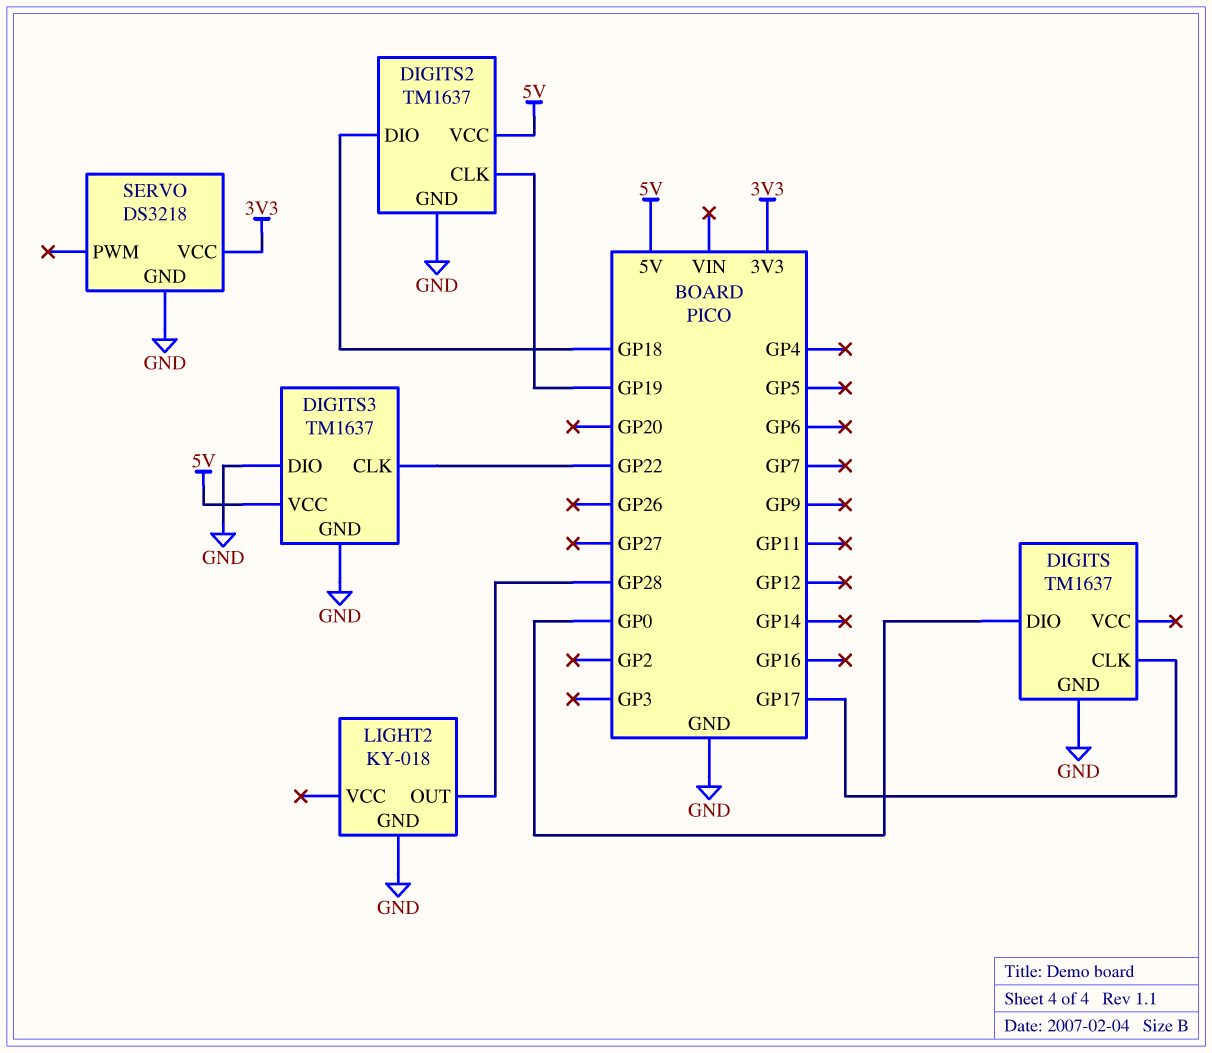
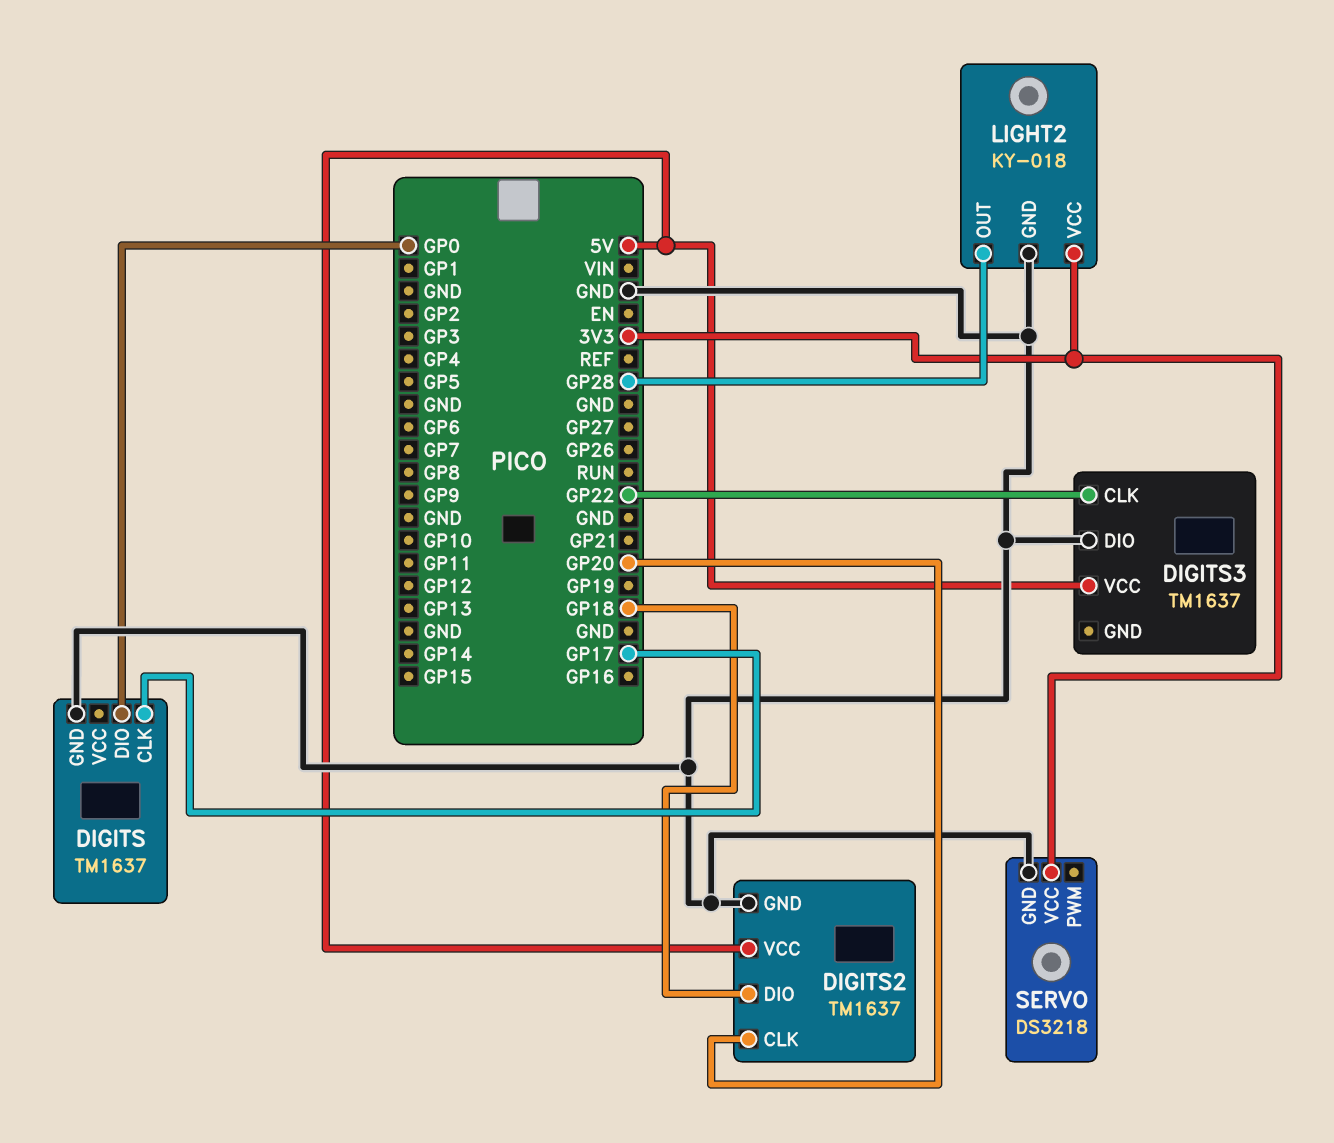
DIGITS2 pin CLK: GP19 -> GP20
DIGITS3 pin GND: GND -> none
LIGHT2 pin VCC: none -> 3V3

